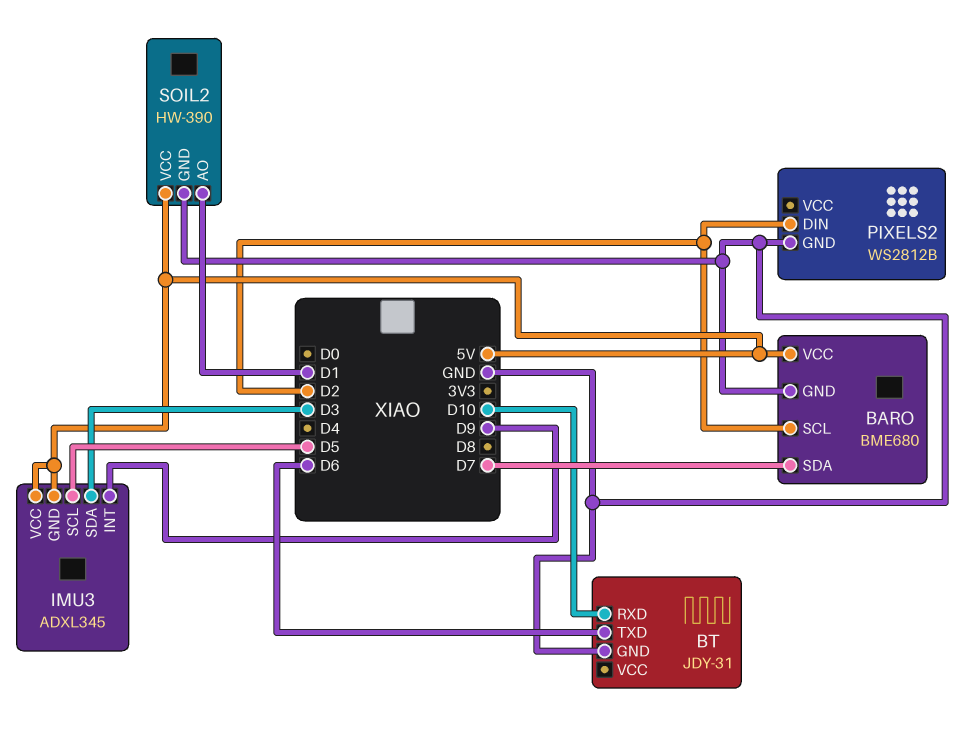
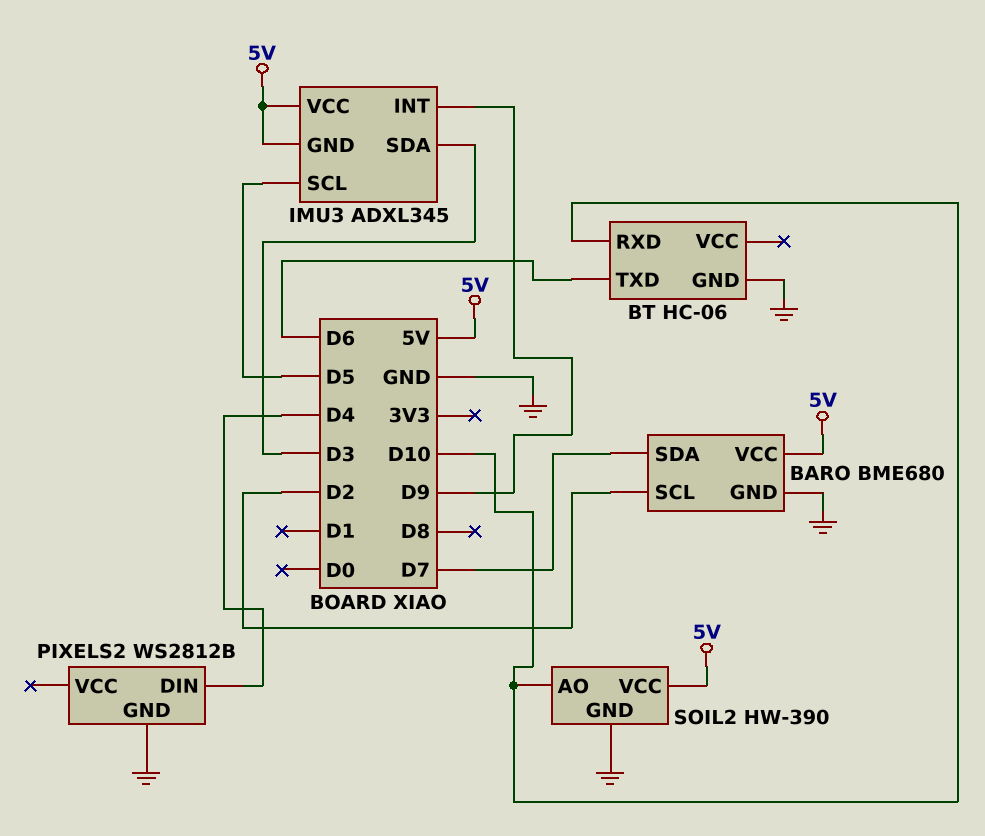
BT: JDY-31 -> HC-06
PIXELS2 pin DIN: D2 -> D4
SOIL2 pin AO: D1 -> D10

